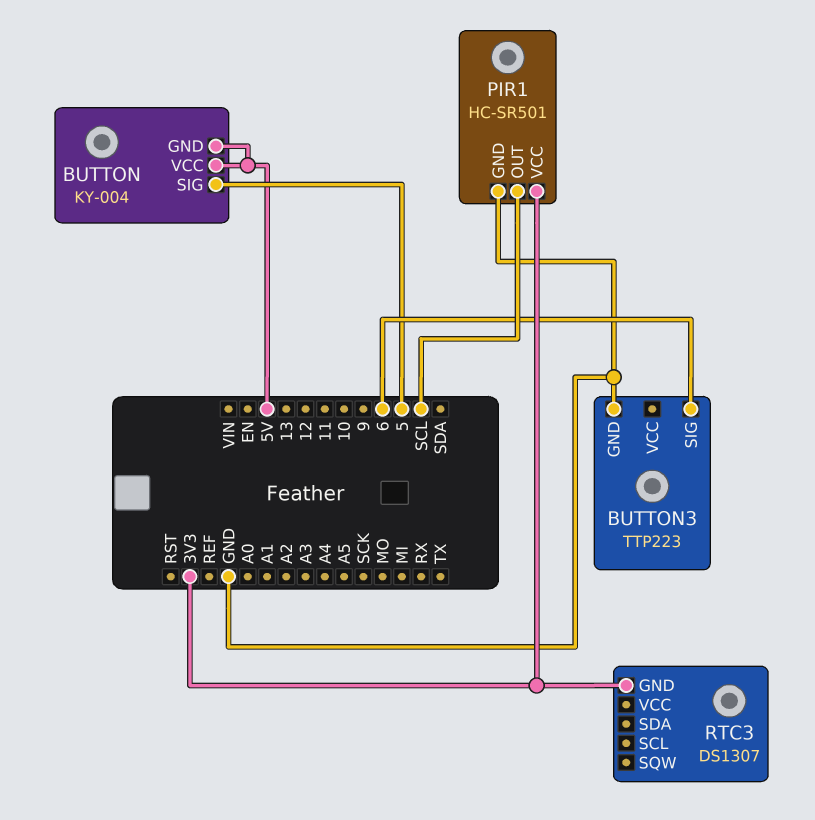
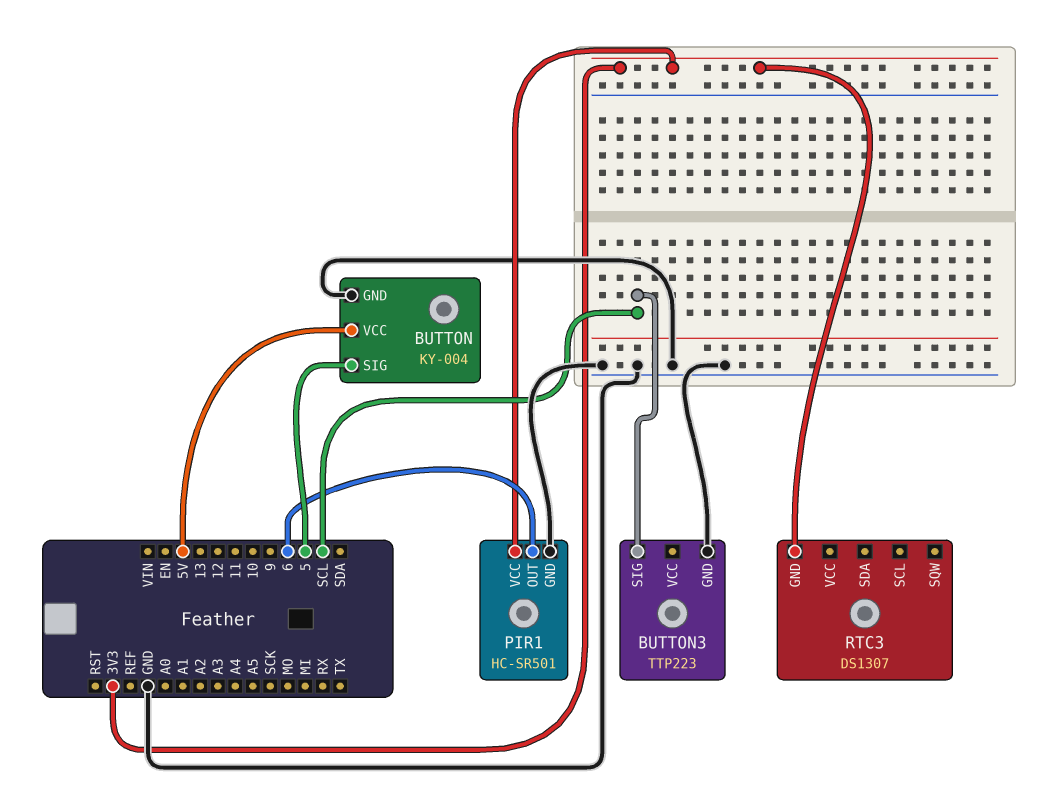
BUTTON pin GND: 5V -> GND
BUTTON3 pin SIG: 6 -> SCL
PIR1 pin OUT: SCL -> 6

